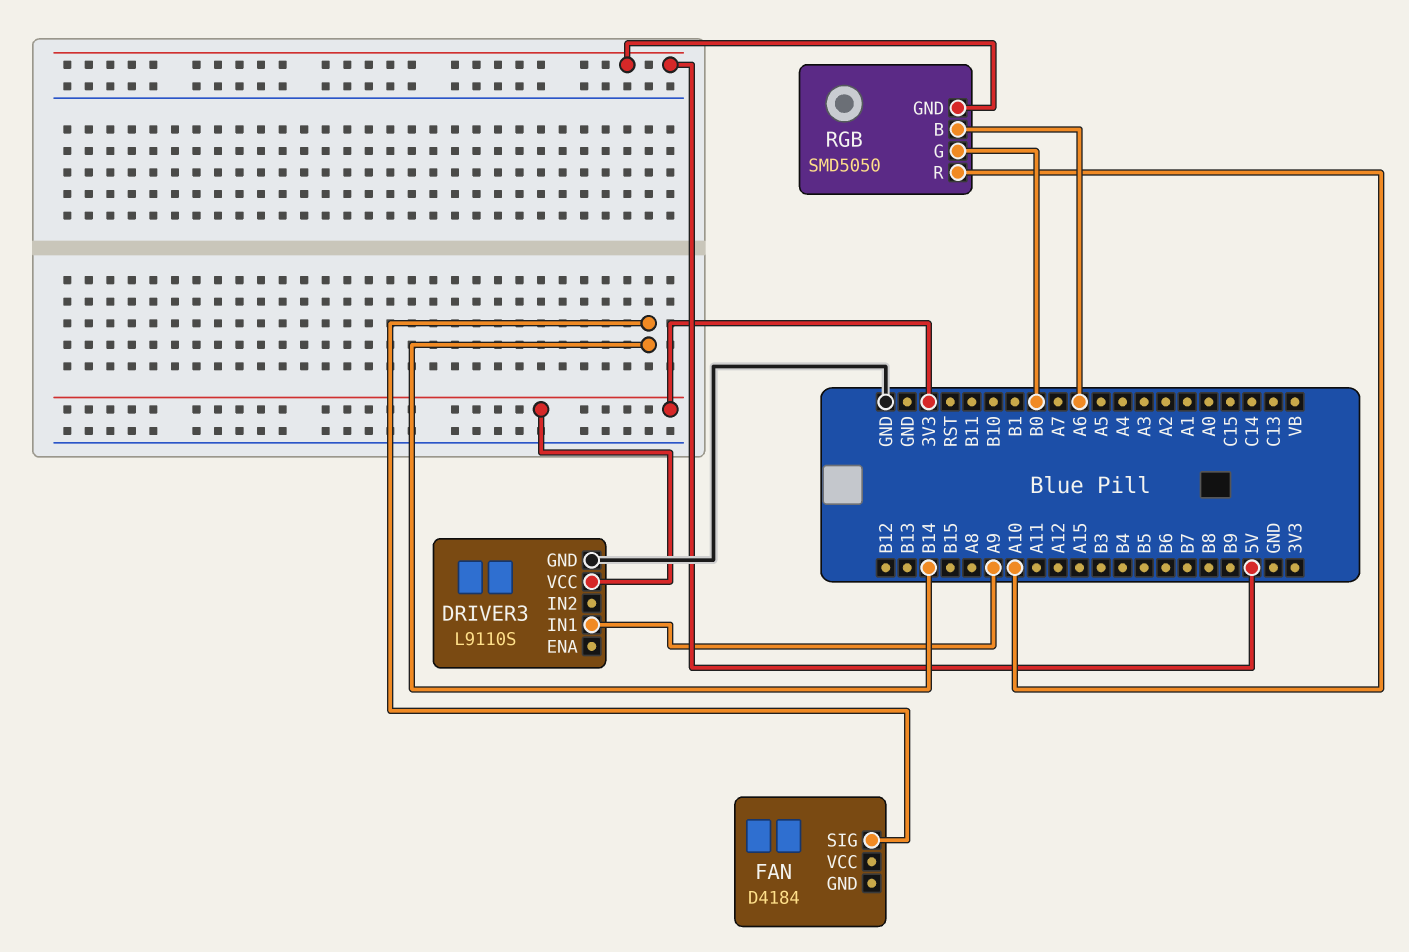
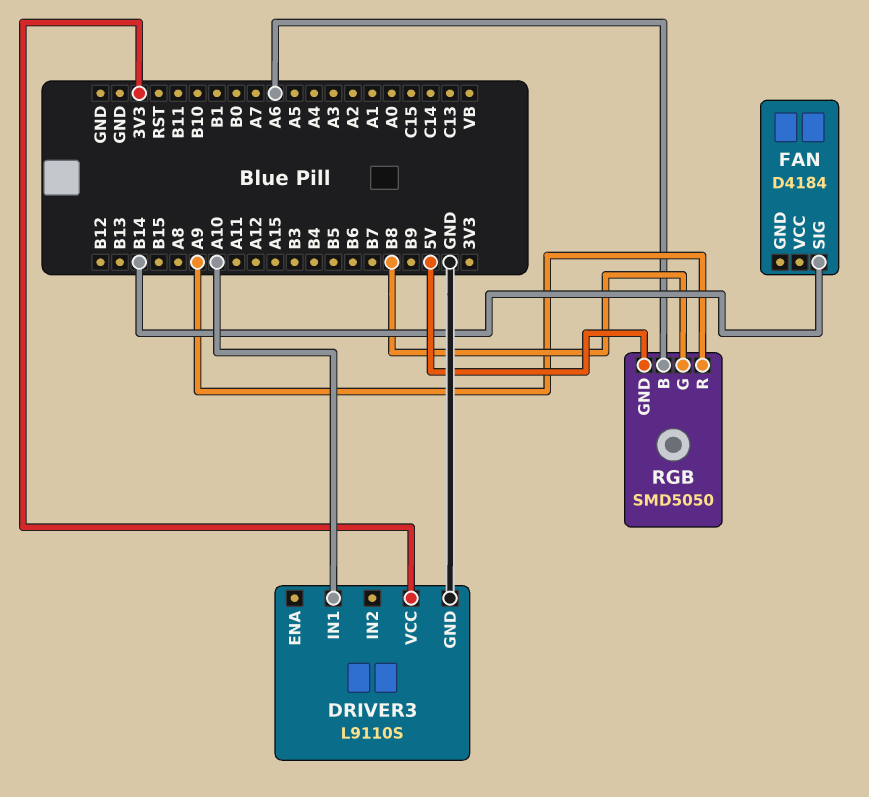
DRIVER3 pin IN1: A9 -> A10
RGB pin G: B0 -> B8
RGB pin R: A10 -> A9

